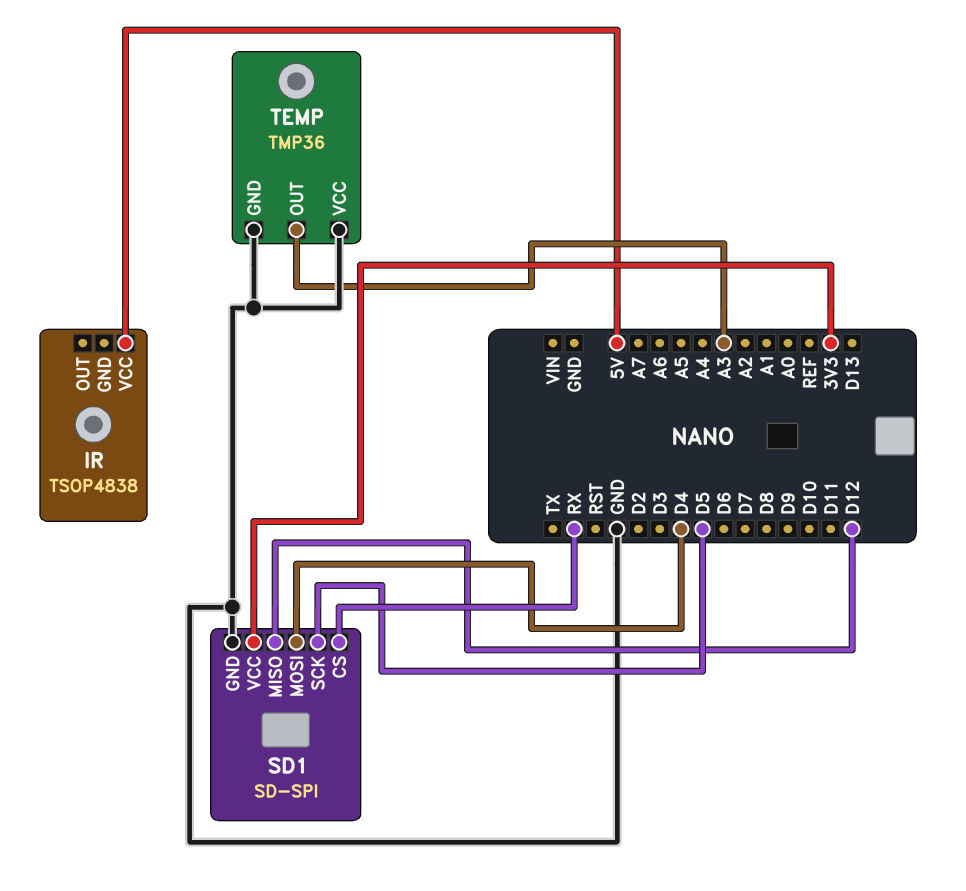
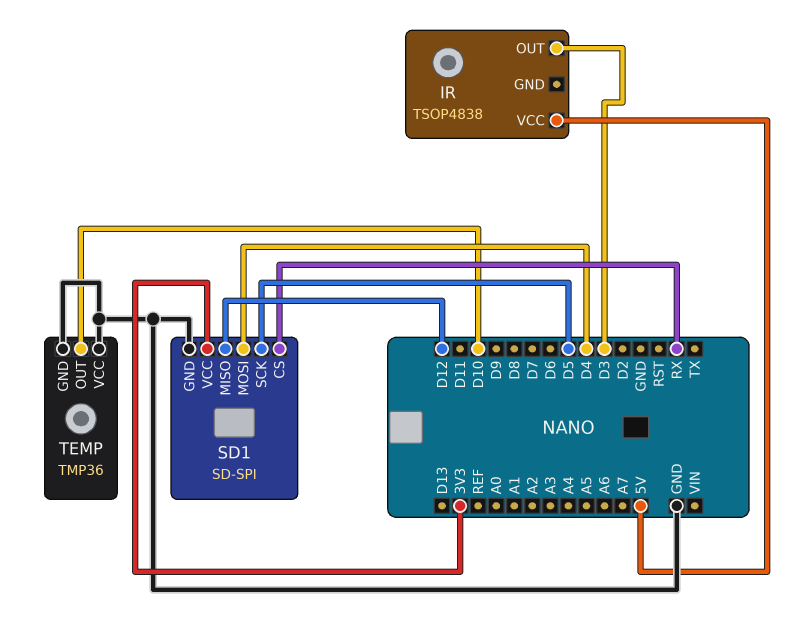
IR pin OUT: none -> D3
TEMP pin OUT: A3 -> D10

